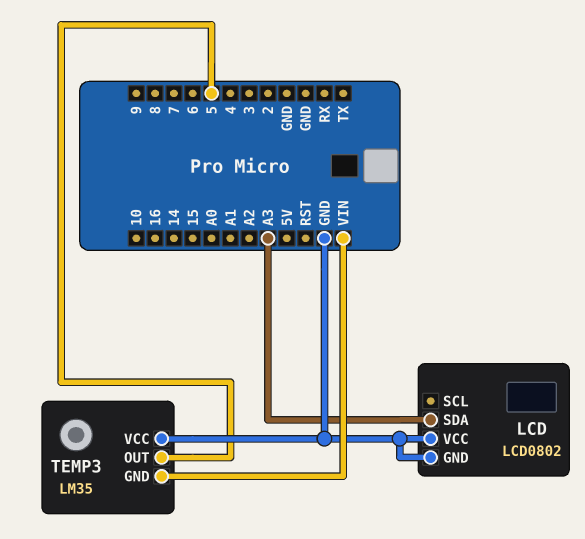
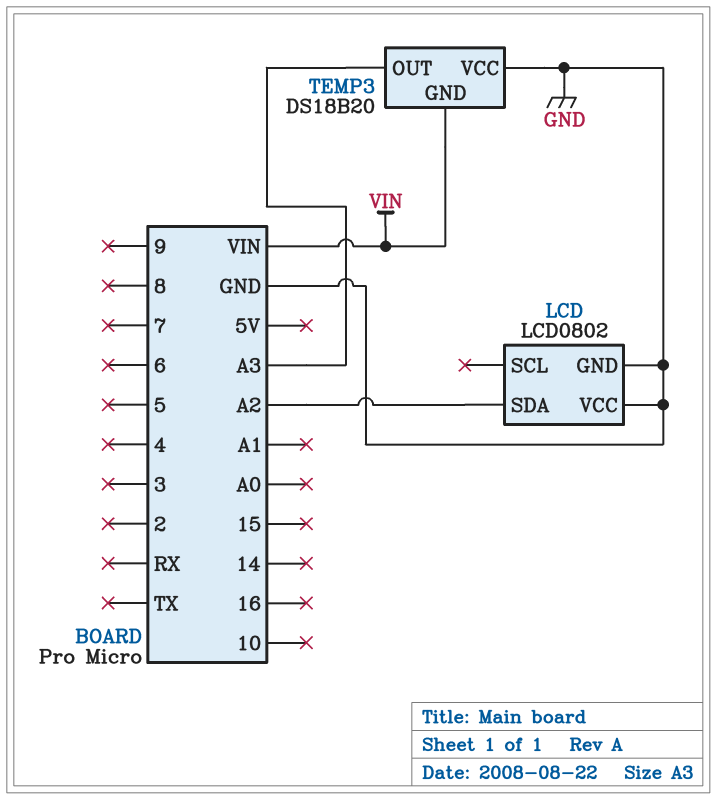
LCD pin SDA: A3 -> A2
TEMP3: LM35 -> DS18B20
TEMP3 pin OUT: 5 -> A3

